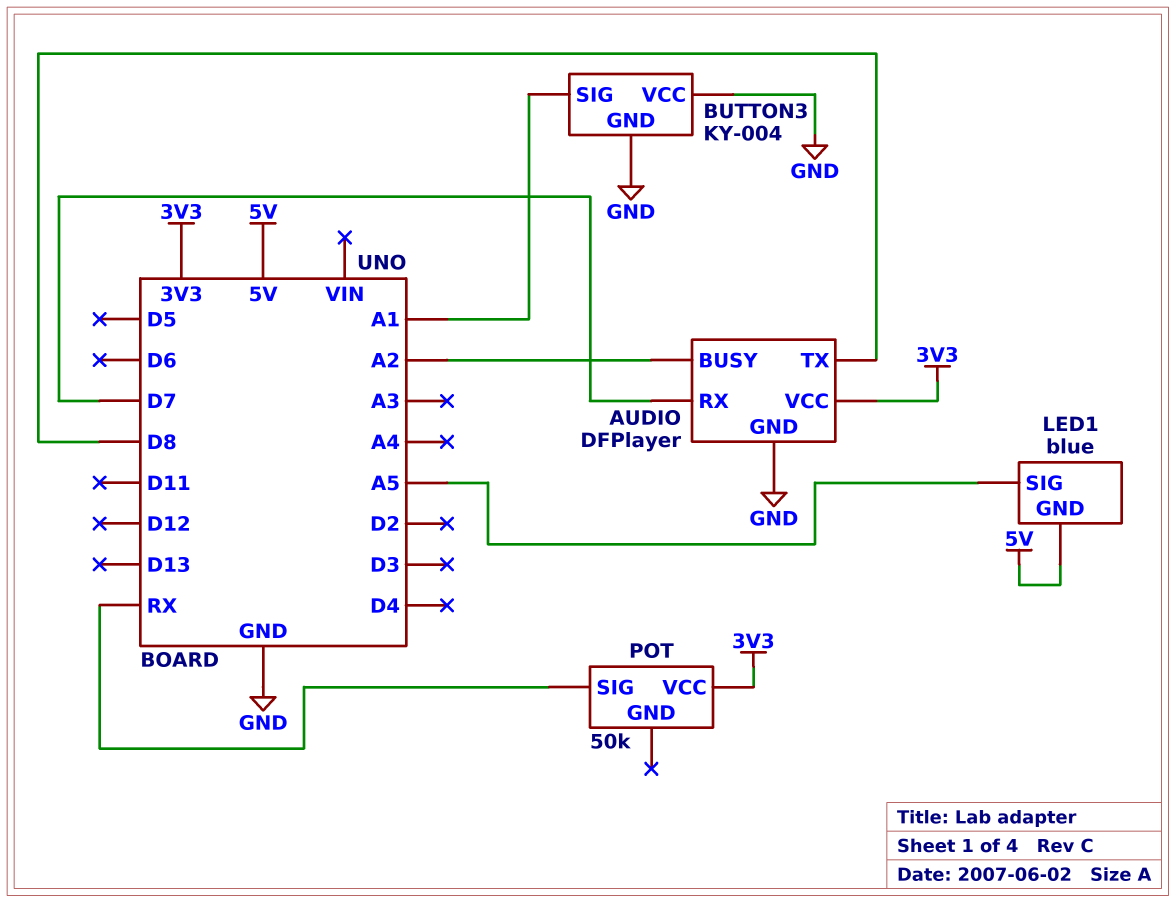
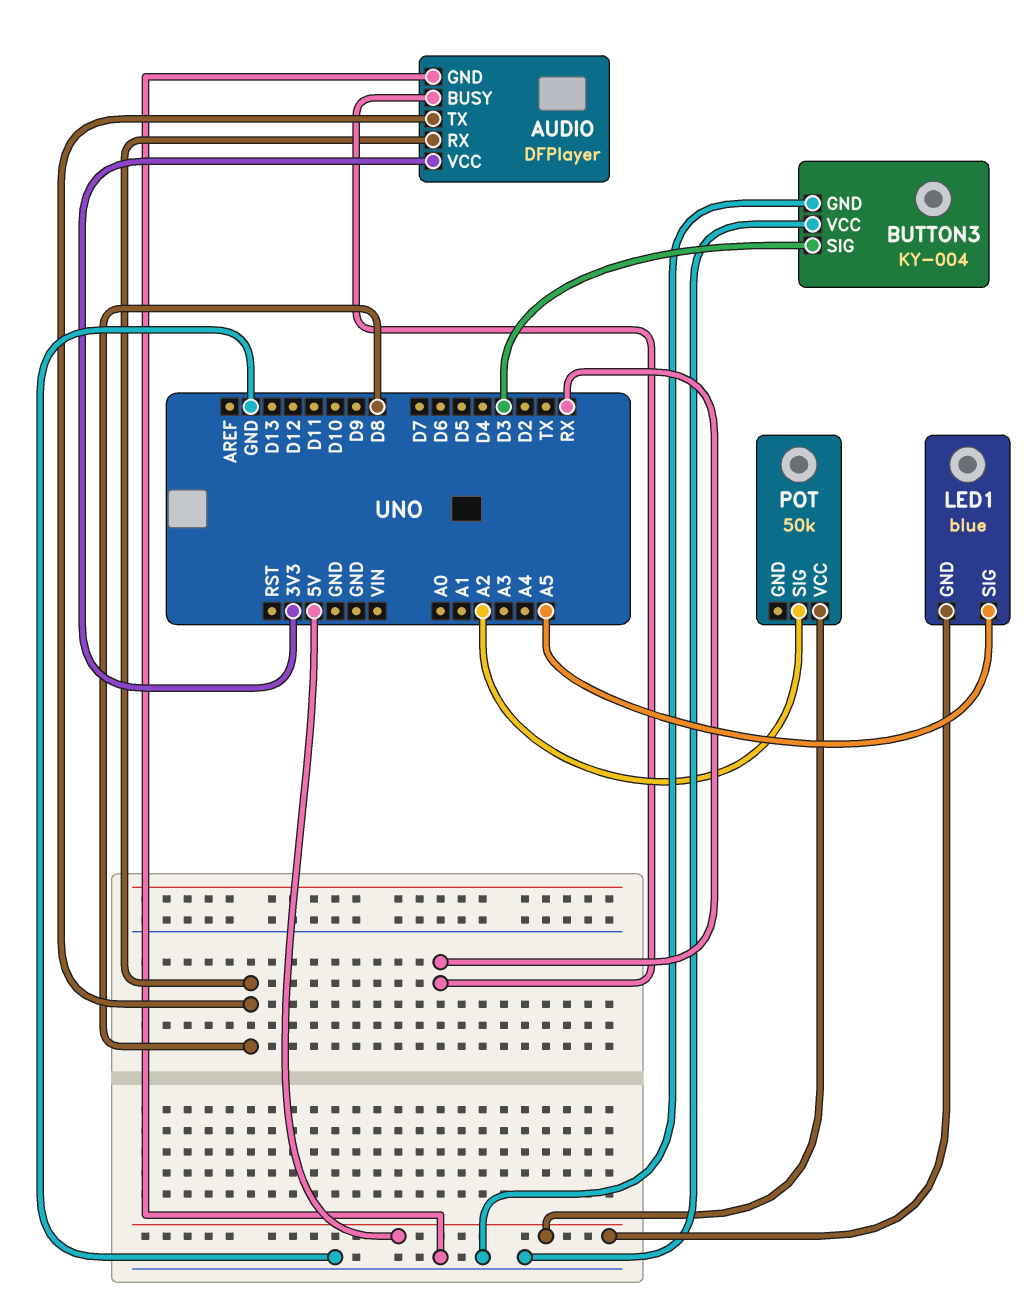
AUDIO pin BUSY: A2 -> RX
AUDIO pin RX: D7 -> D8
BUTTON3 pin SIG: A1 -> D3
POT pin SIG: RX -> A2
POT pin VCC: 3V3 -> 5V

